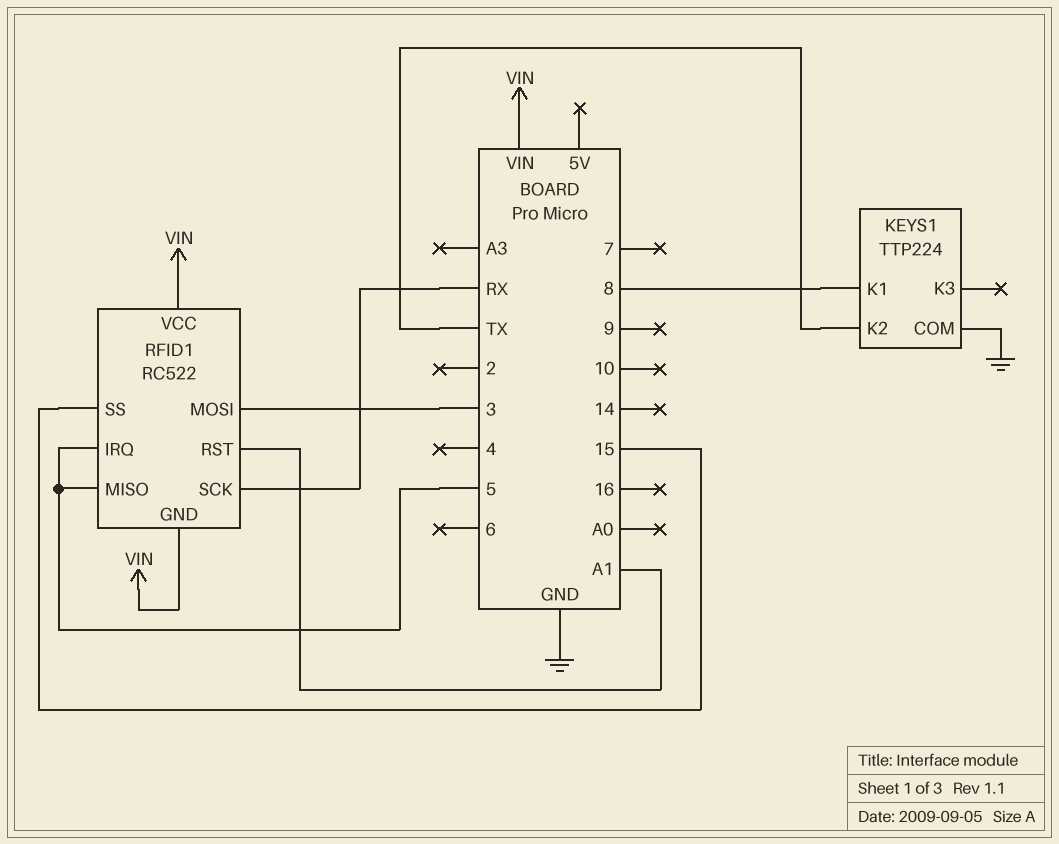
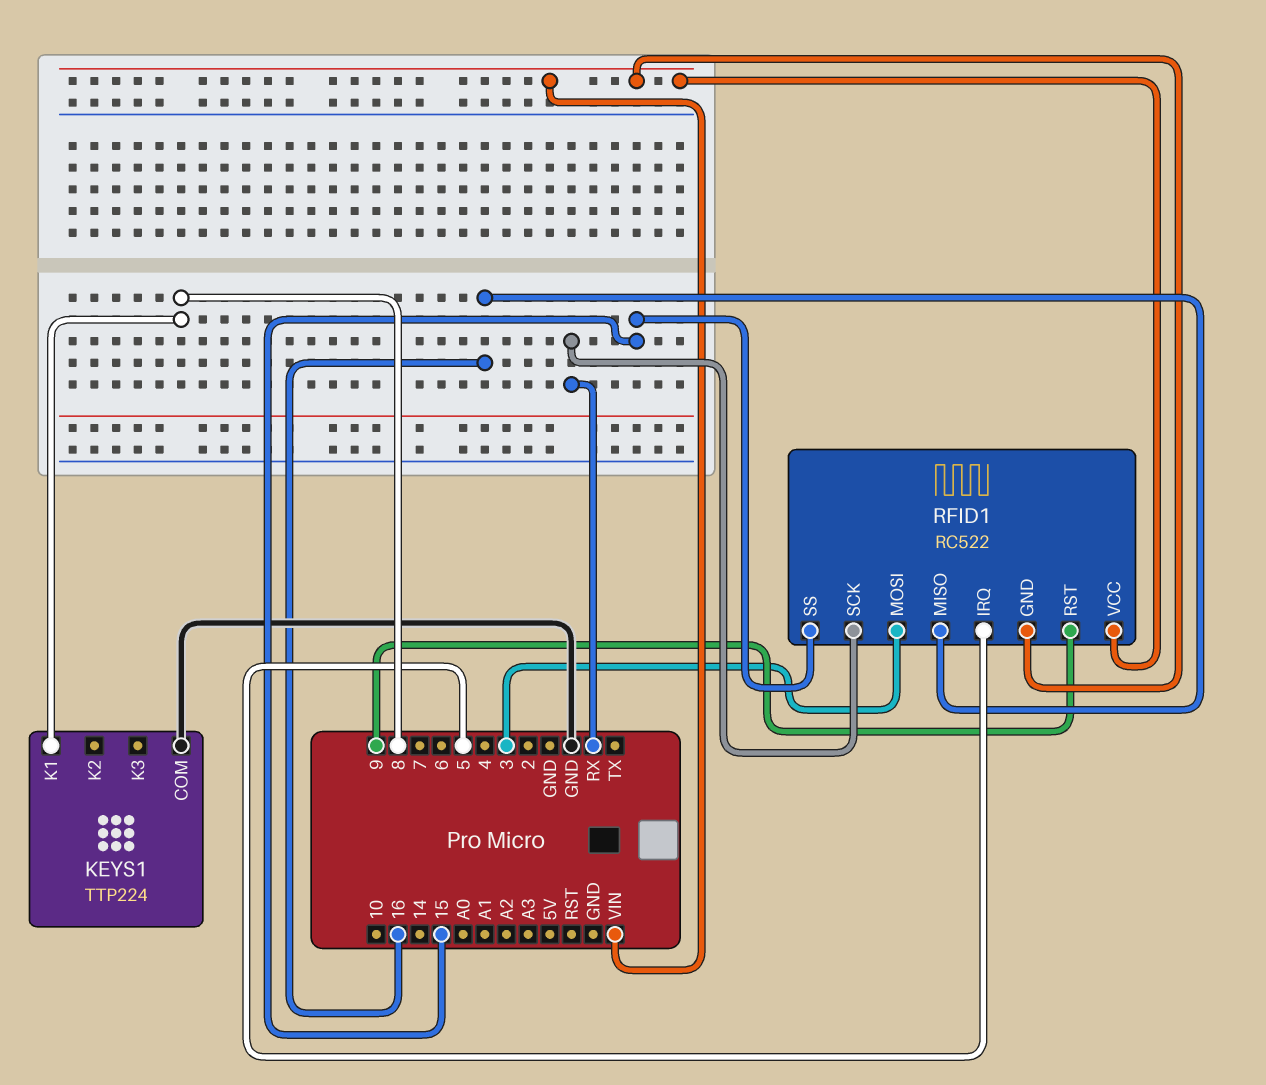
KEYS1 pin K2: TX -> none
RFID1 pin MISO: 5 -> 16
RFID1 pin RST: A1 -> 9

